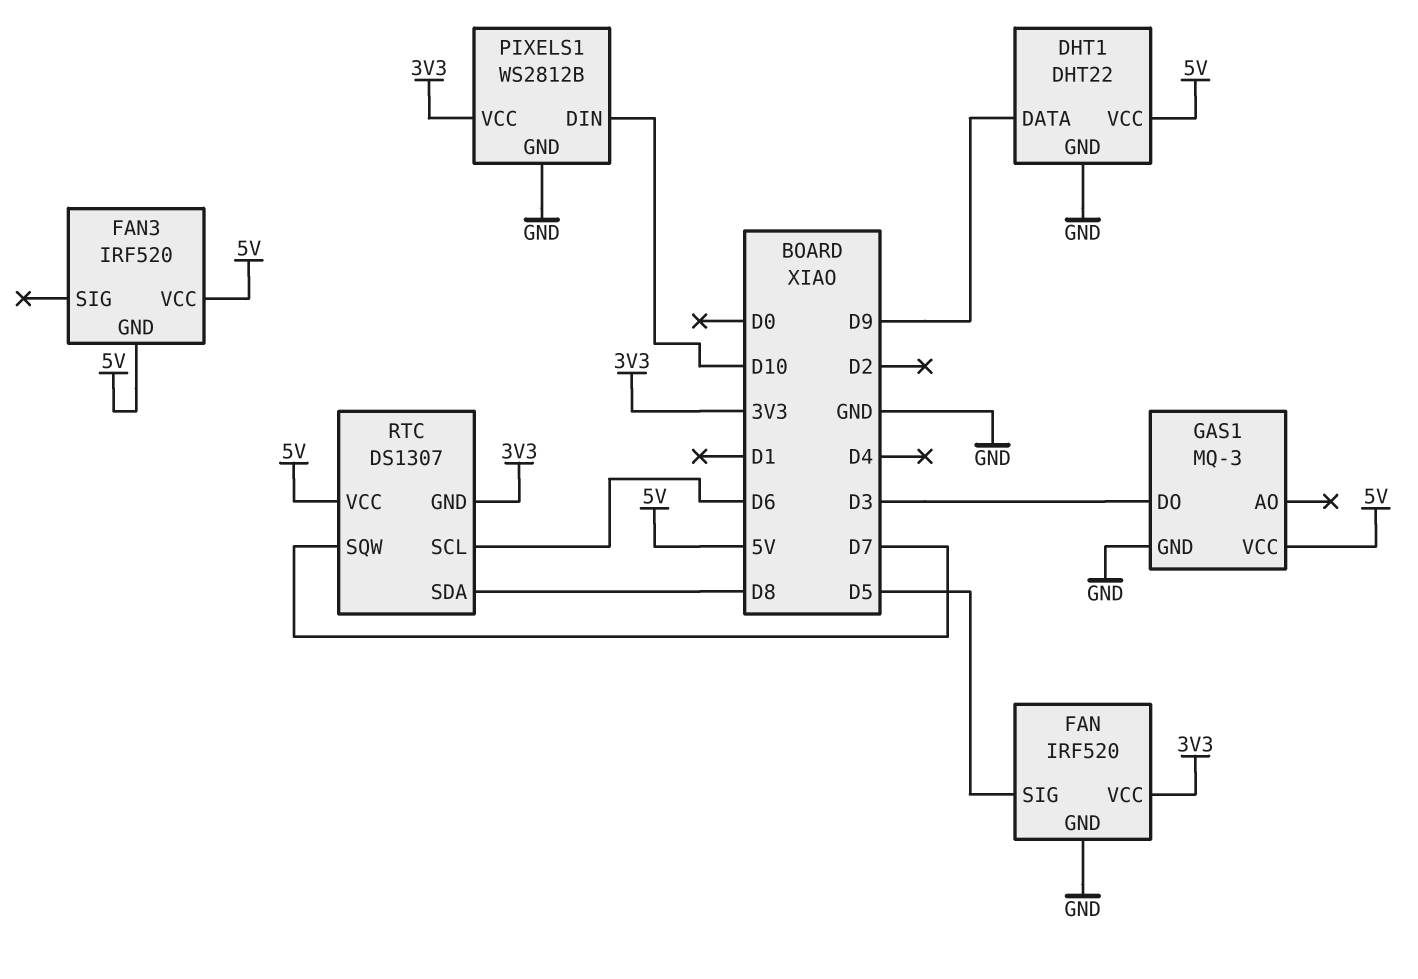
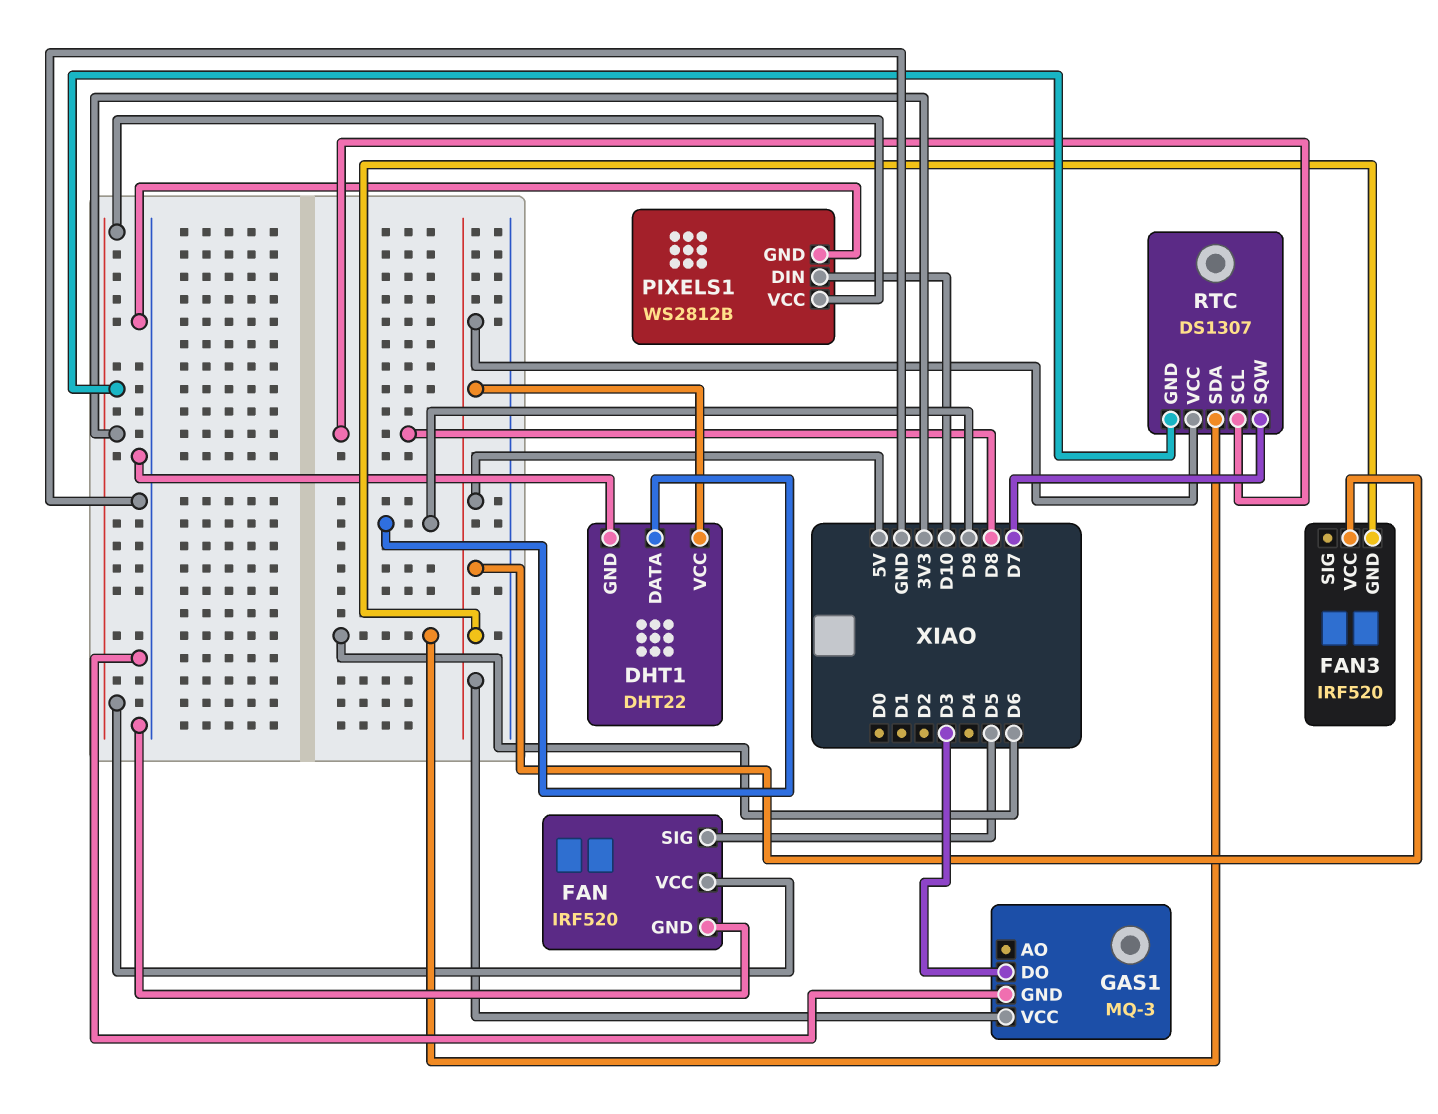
RTC pin SCL: D6 -> D8
RTC pin SDA: D8 -> D6

